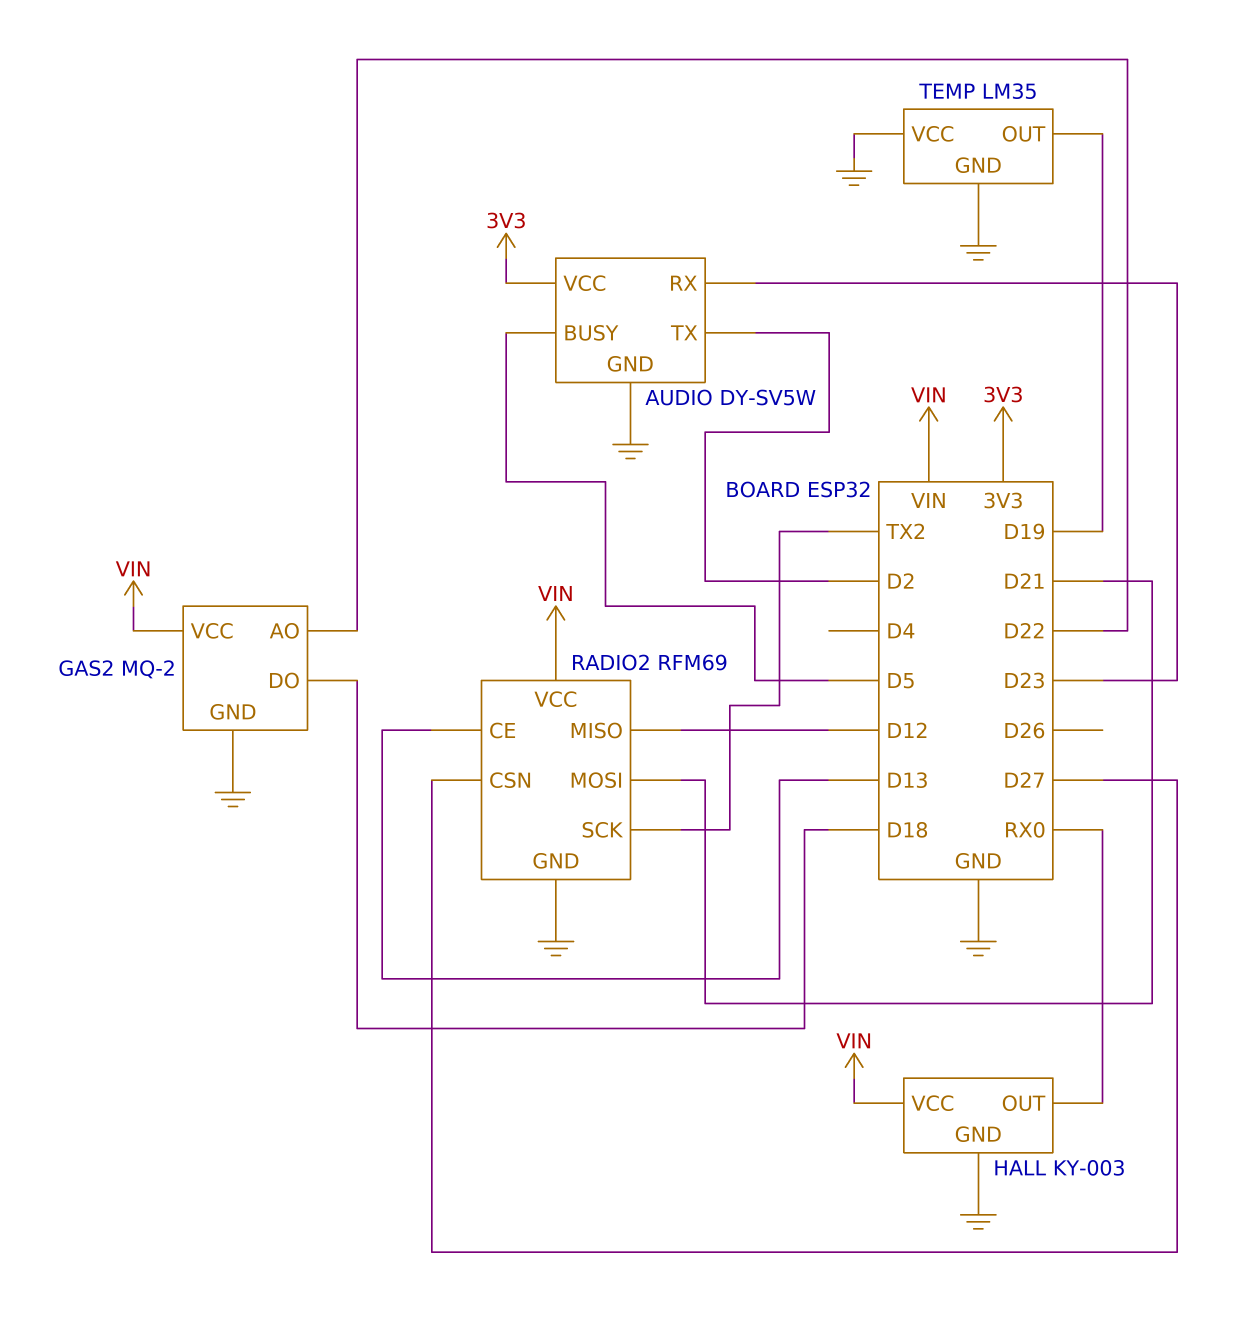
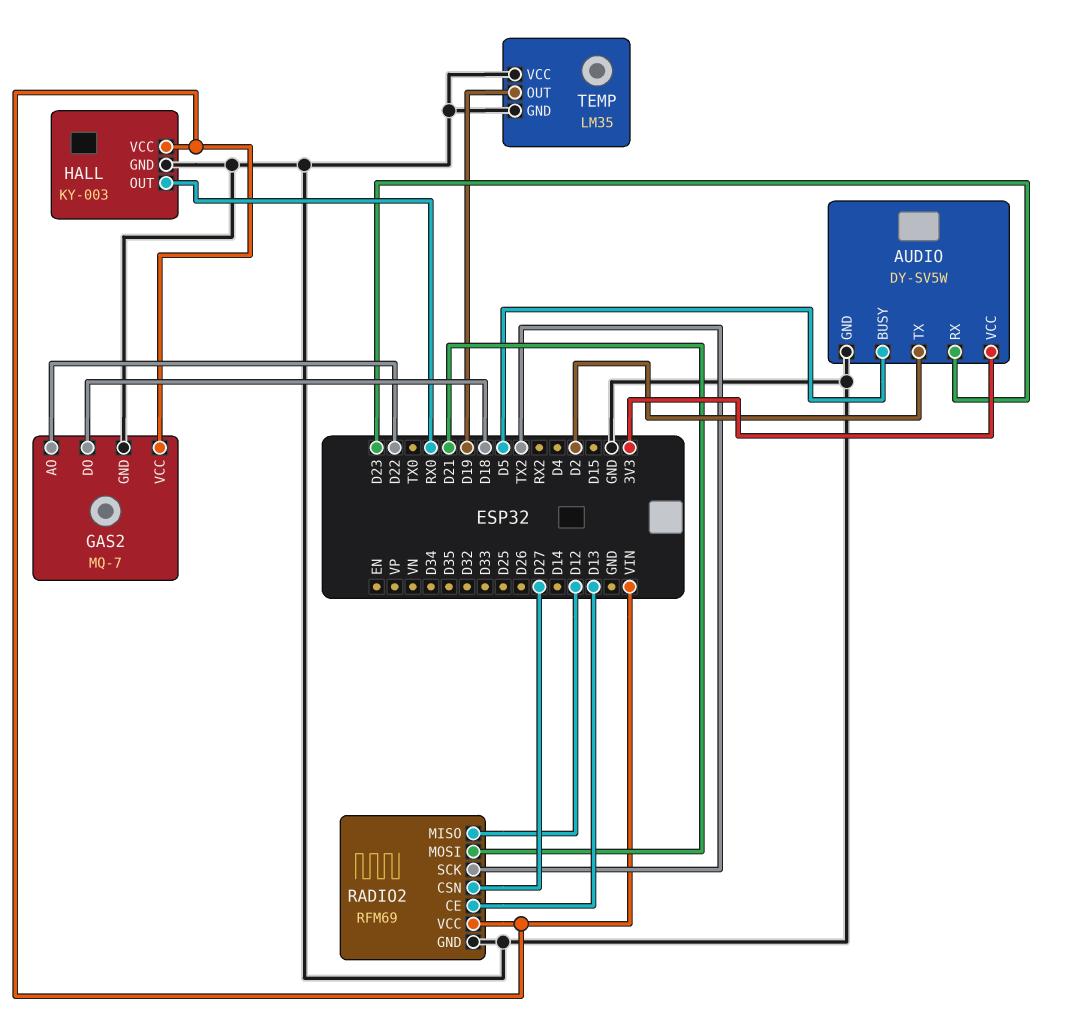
GAS2: MQ-2 -> MQ-7

